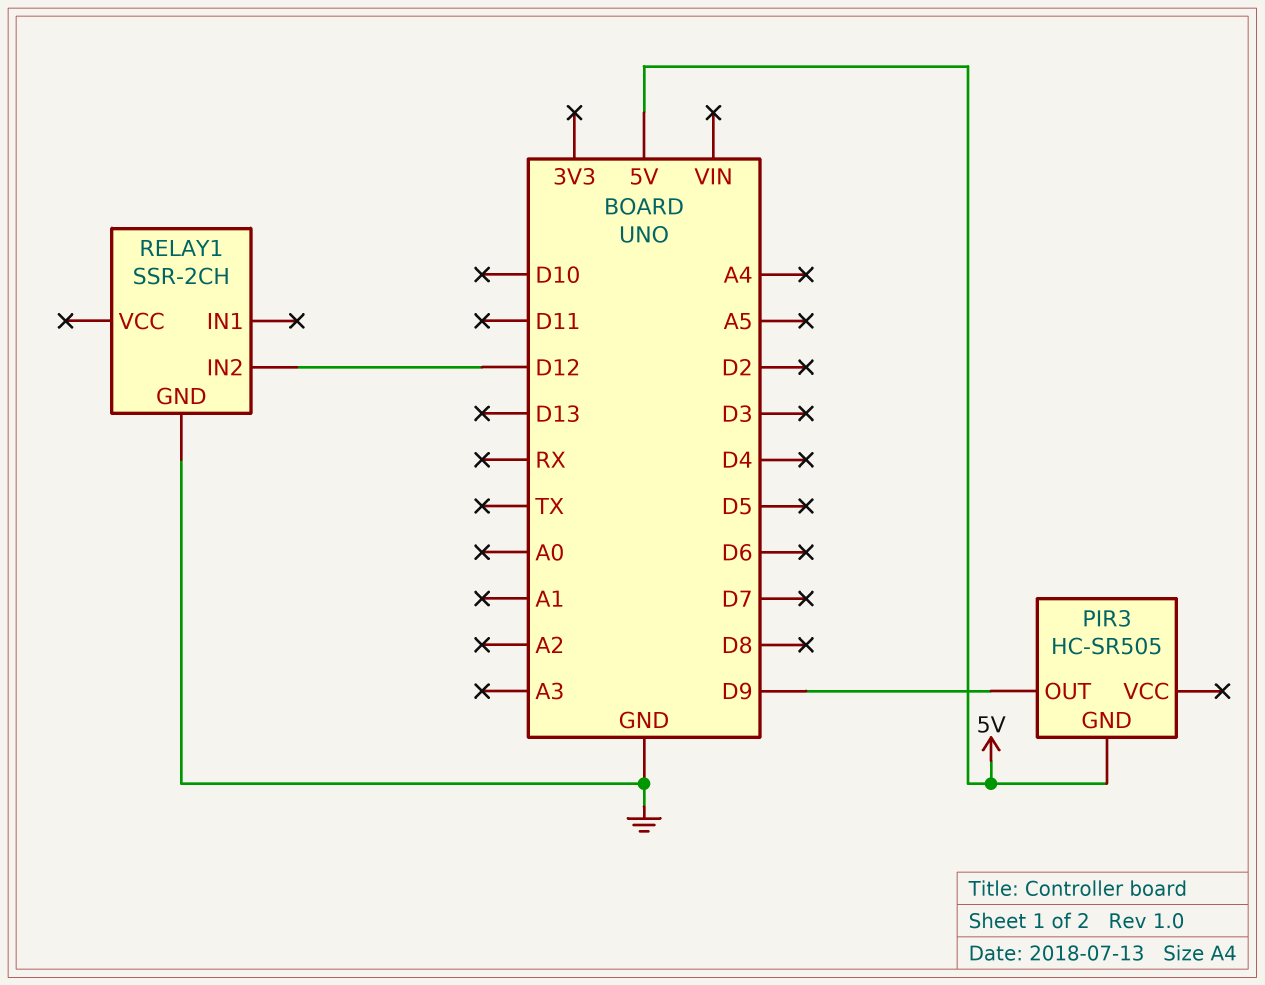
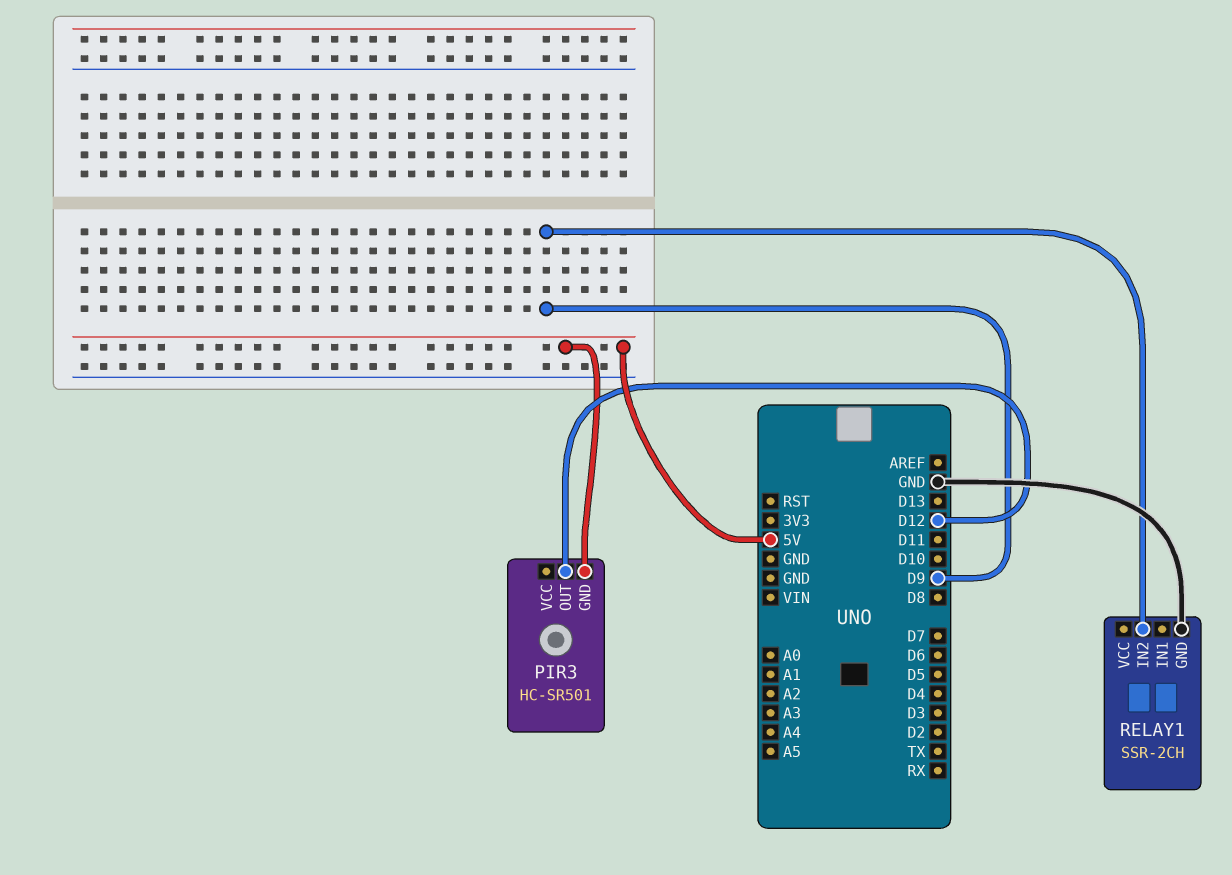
PIR3: HC-SR505 -> HC-SR501
PIR3 pin OUT: D9 -> D12
RELAY1 pin IN2: D12 -> D9

